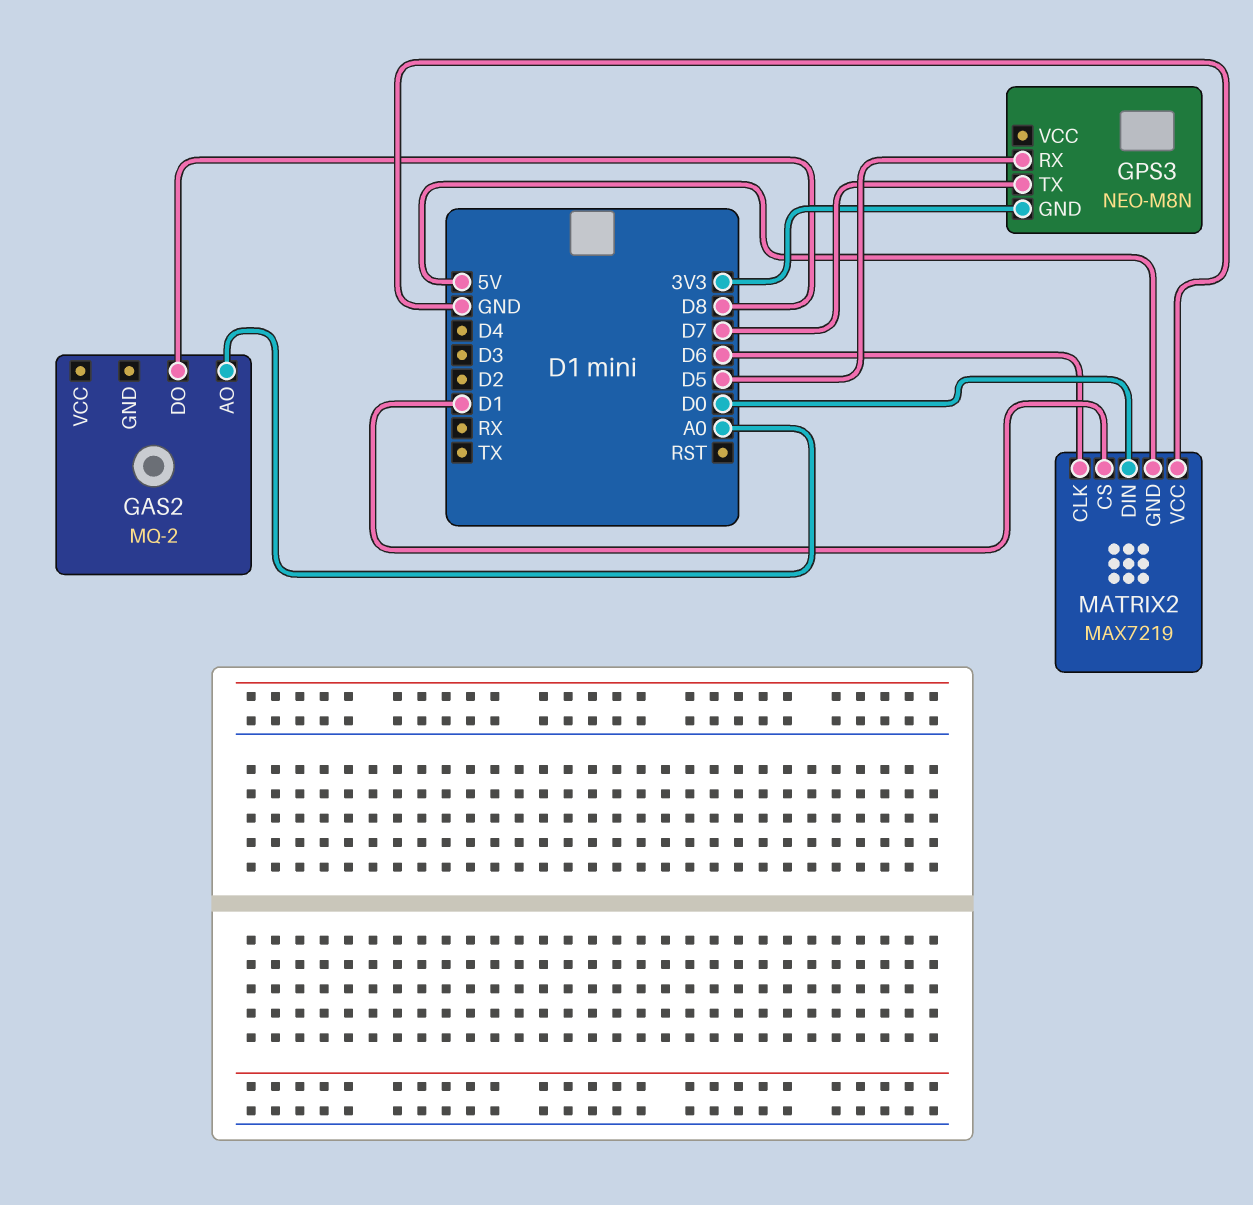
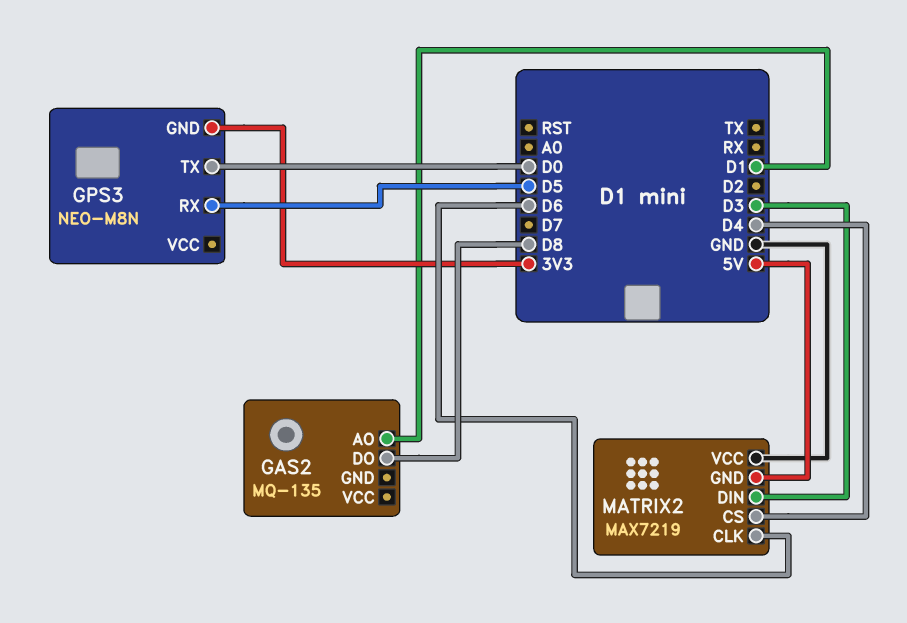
GAS2: MQ-2 -> MQ-135
GAS2 pin AO: A0 -> D1
GPS3 pin TX: D7 -> D0
MATRIX2 pin CS: D1 -> D4
MATRIX2 pin DIN: D0 -> D3

